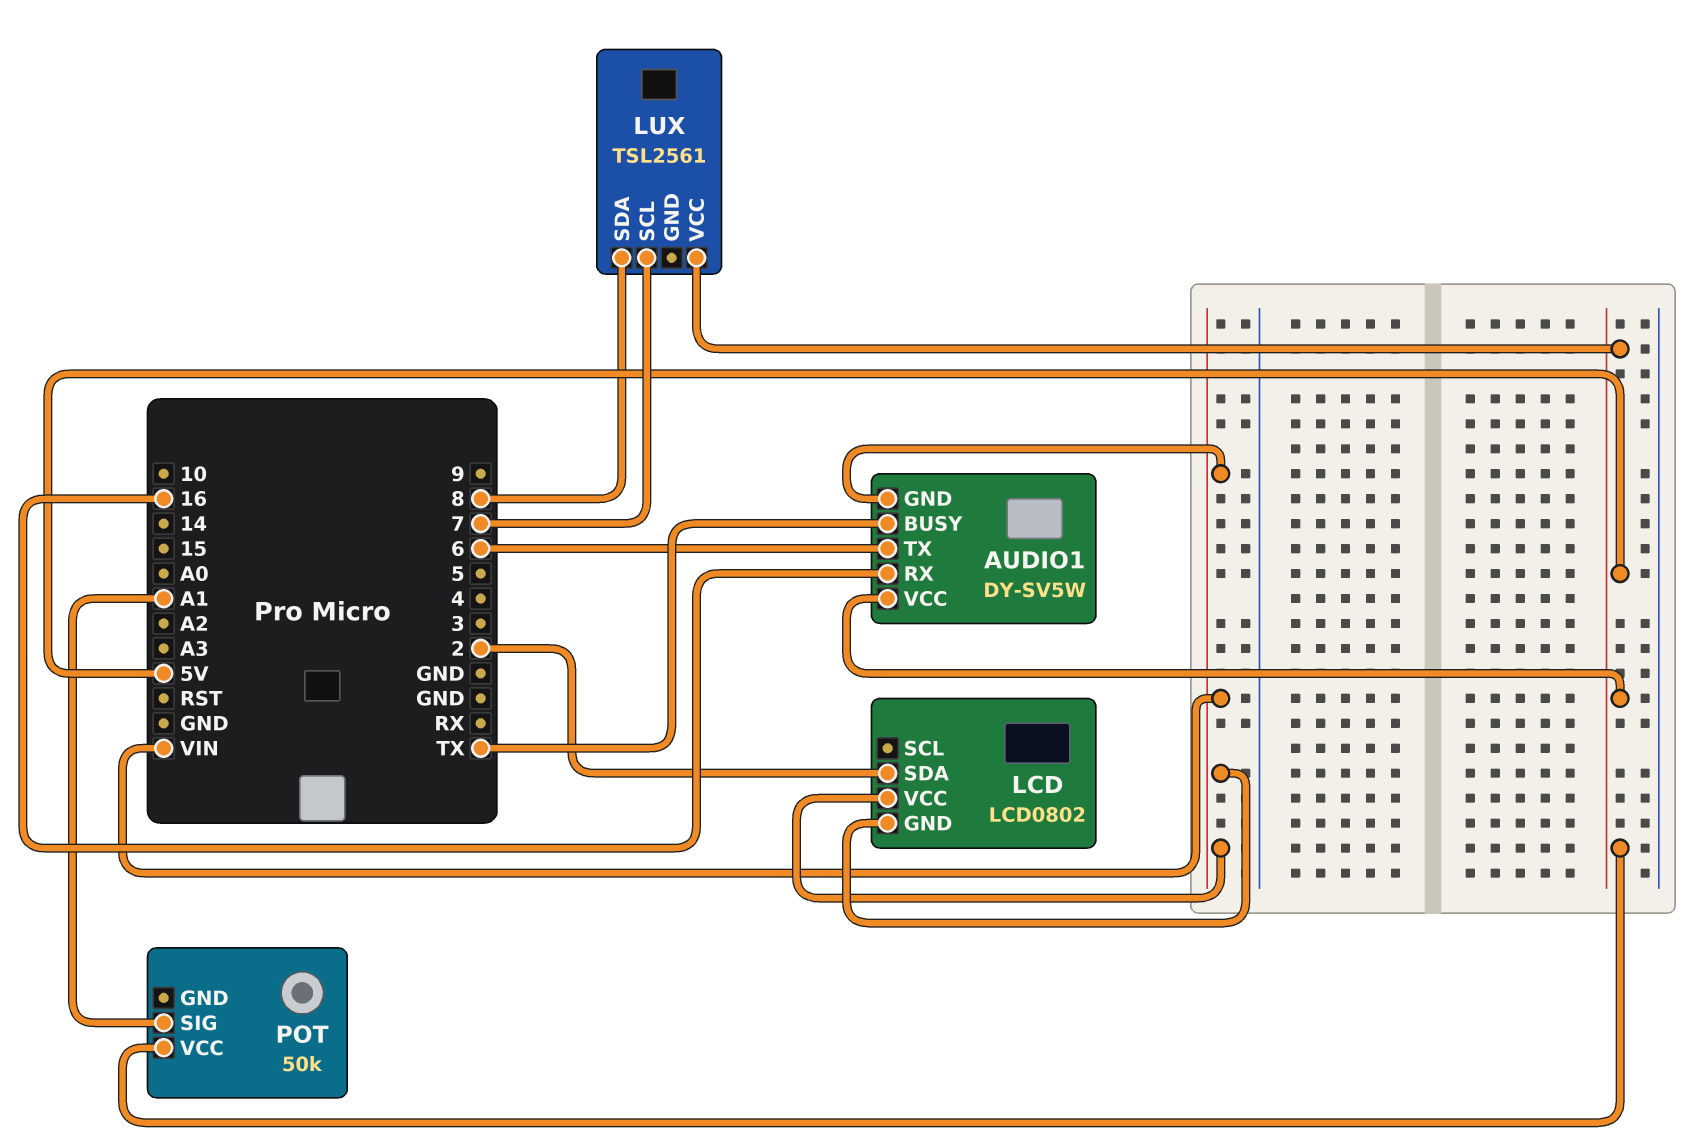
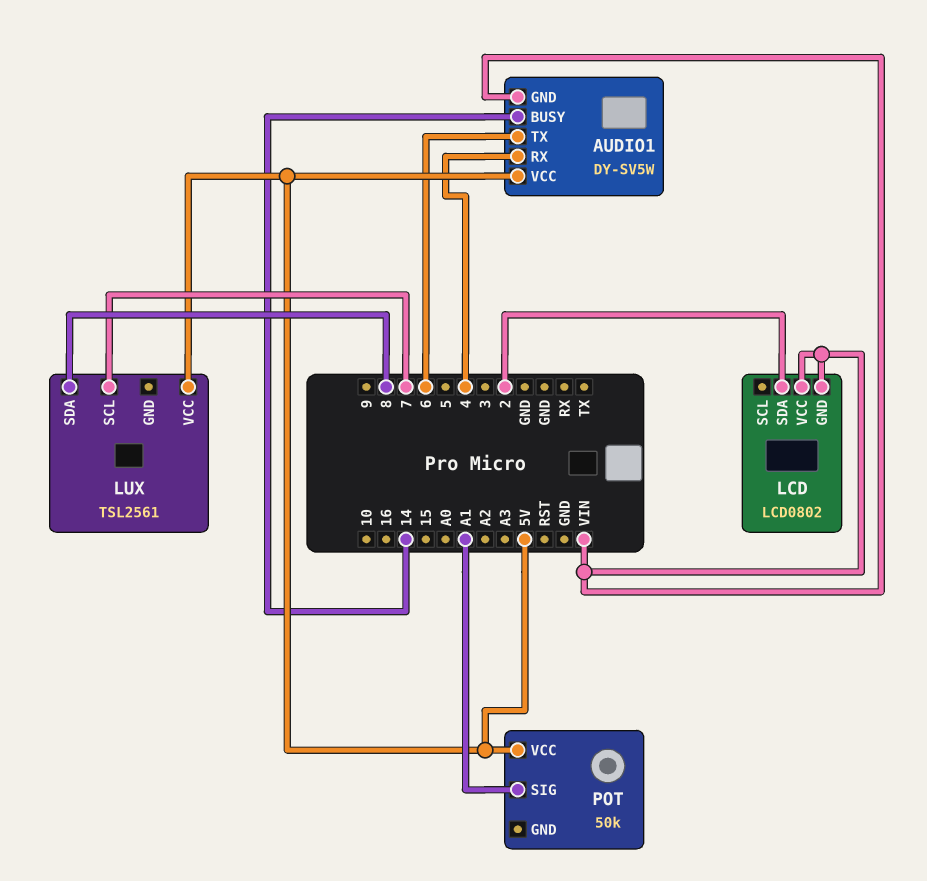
AUDIO1 pin BUSY: TX -> 14
AUDIO1 pin RX: 16 -> 4

